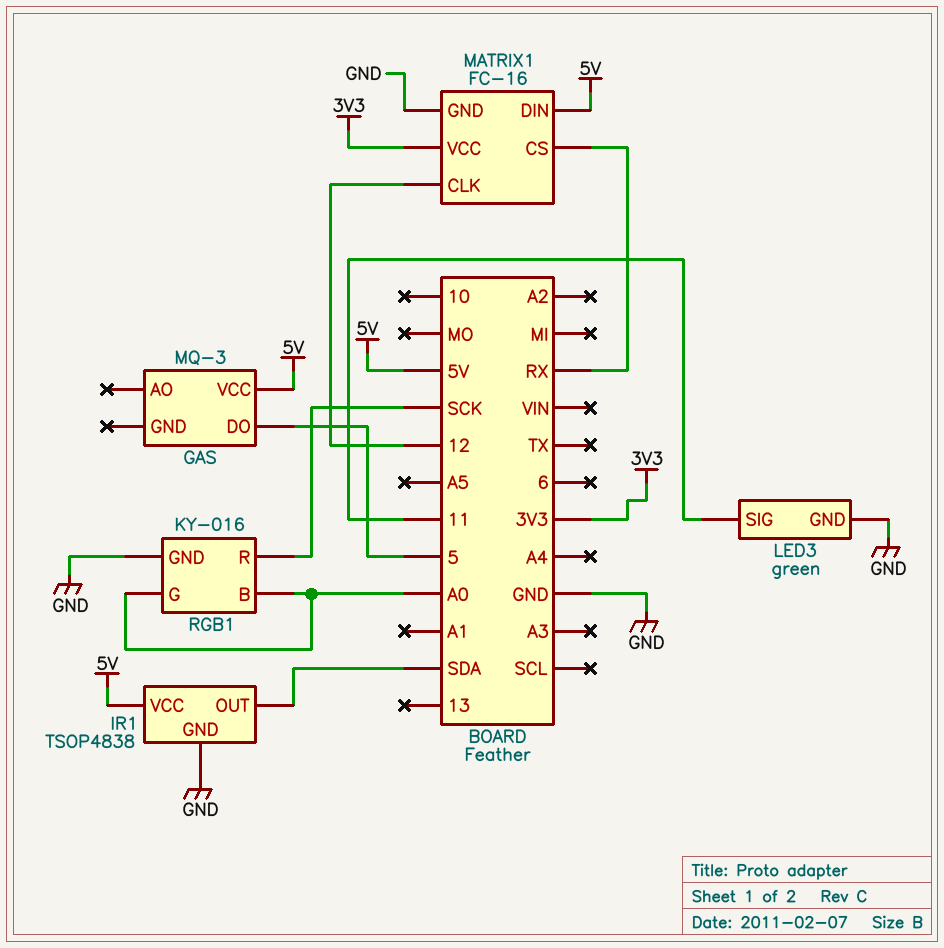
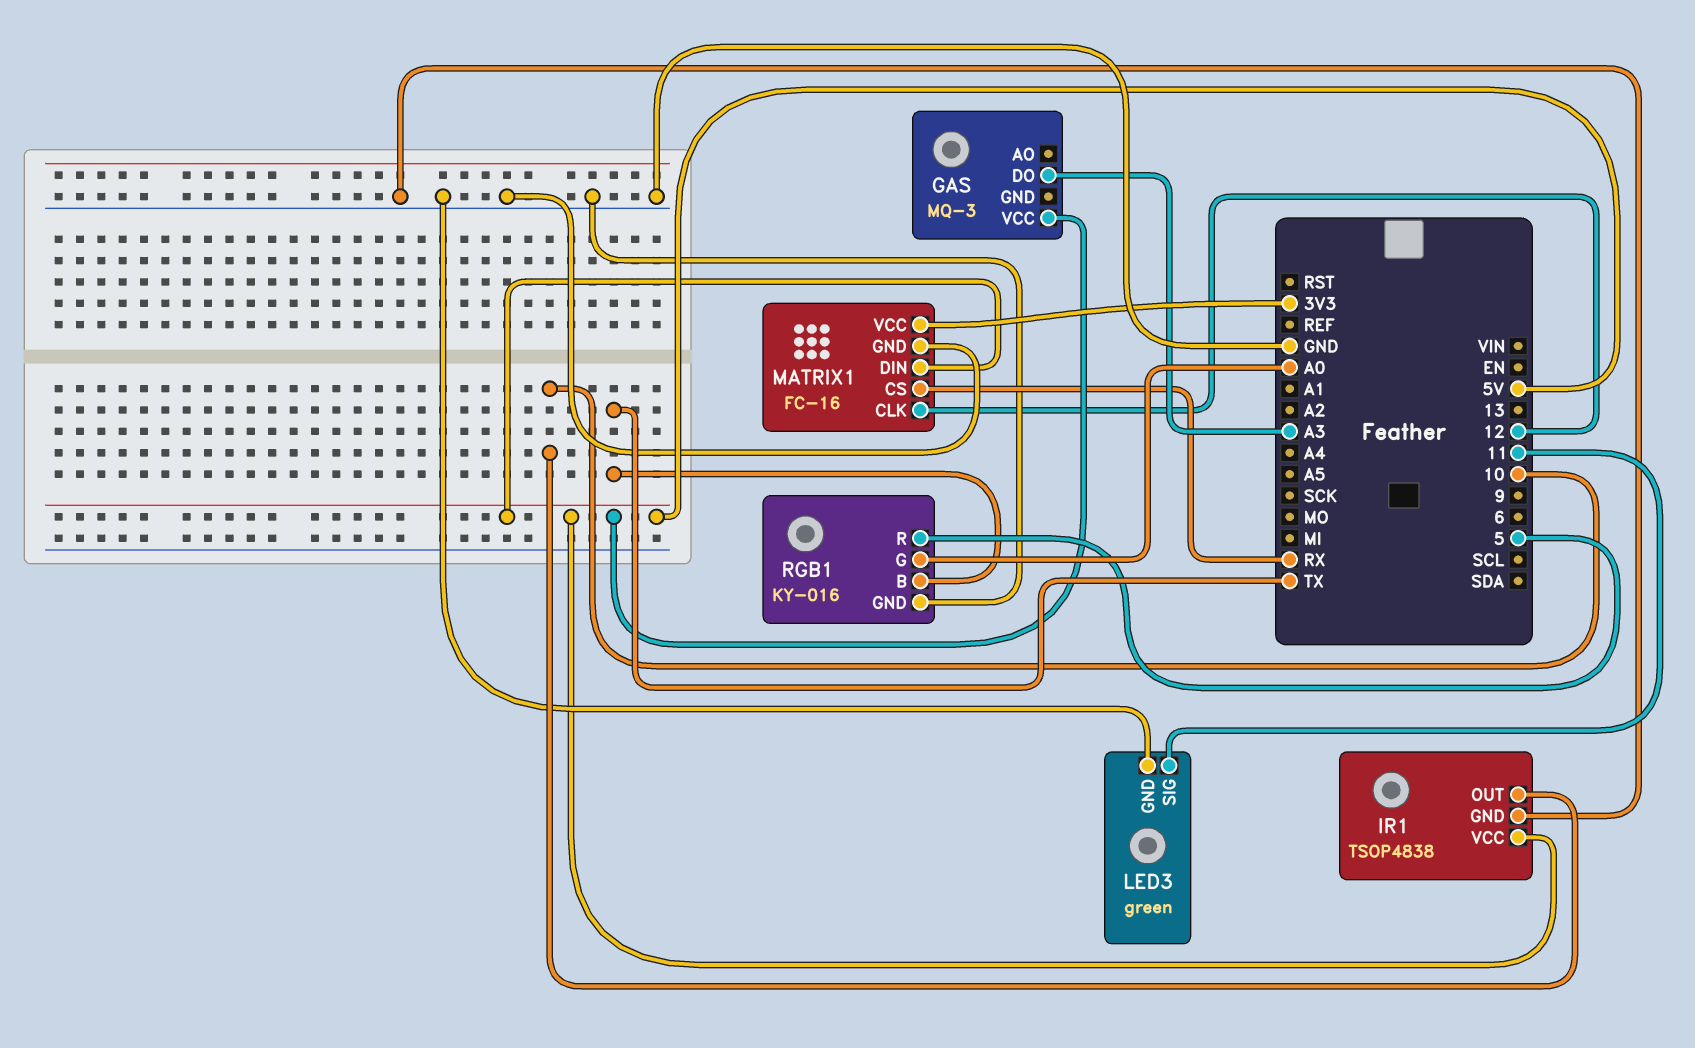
GAS pin DO: 5 -> A3
IR1 pin OUT: SDA -> 10
RGB1 pin B: A0 -> TX
RGB1 pin R: SCK -> 5

